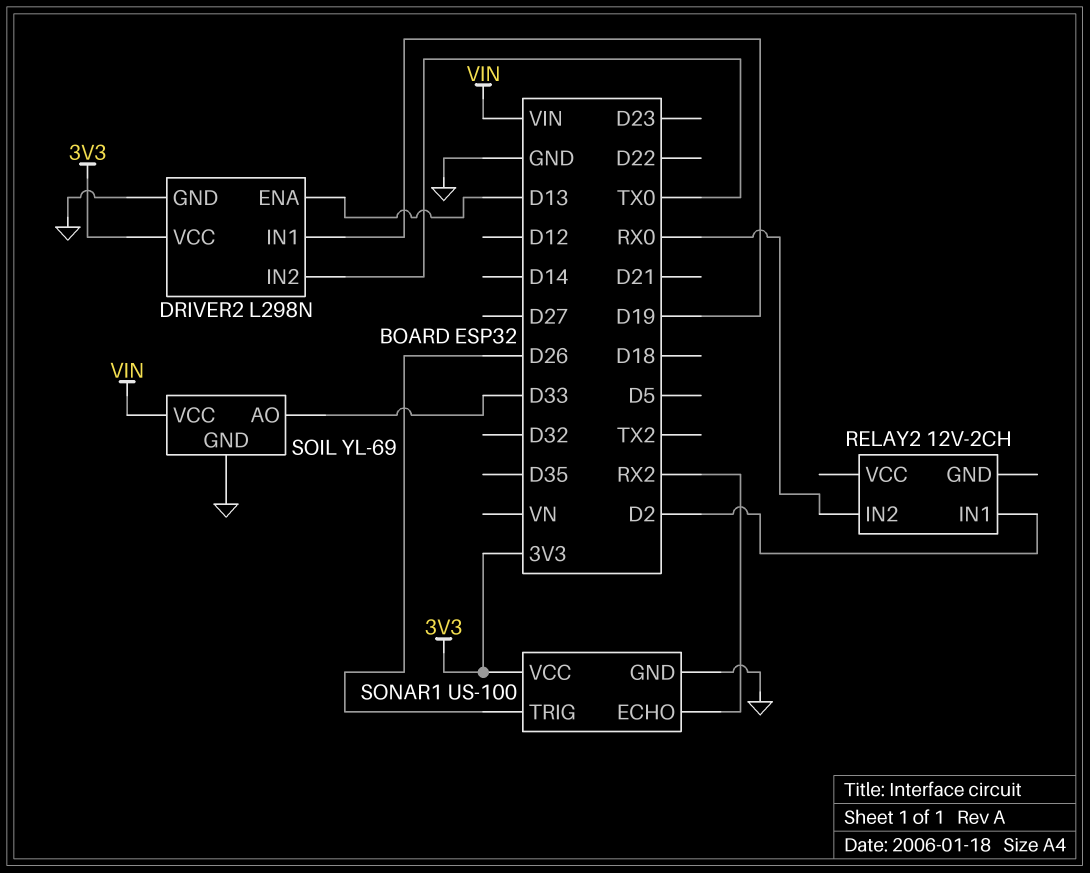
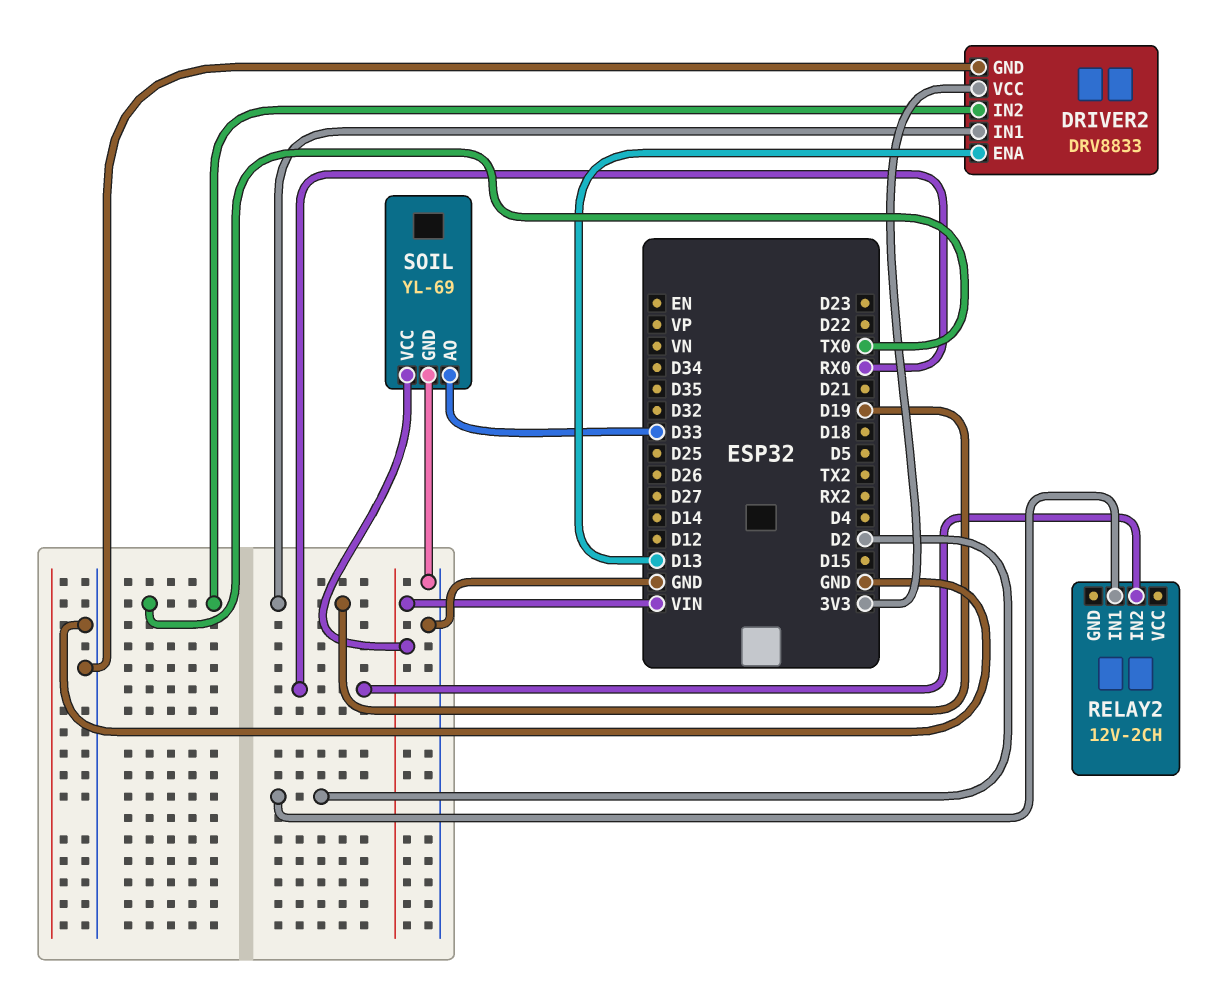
DRIVER2: L298N -> DRV8833
SONAR1: US-100 -> none
SONAR1 pin ECHO: RX2 -> none
SONAR1 pin GND: GND -> none
SONAR1 pin TRIG: D26 -> none
SONAR1 pin VCC: 3V3 -> none

